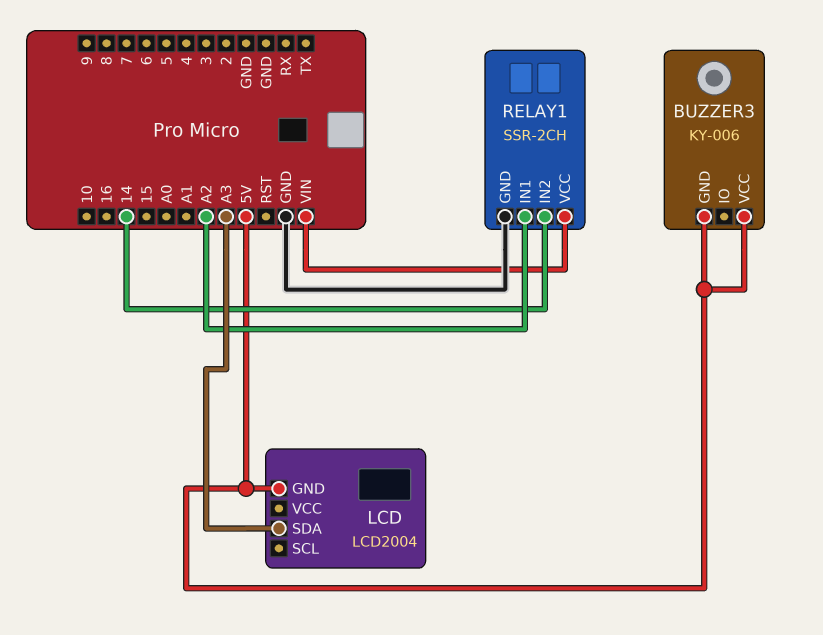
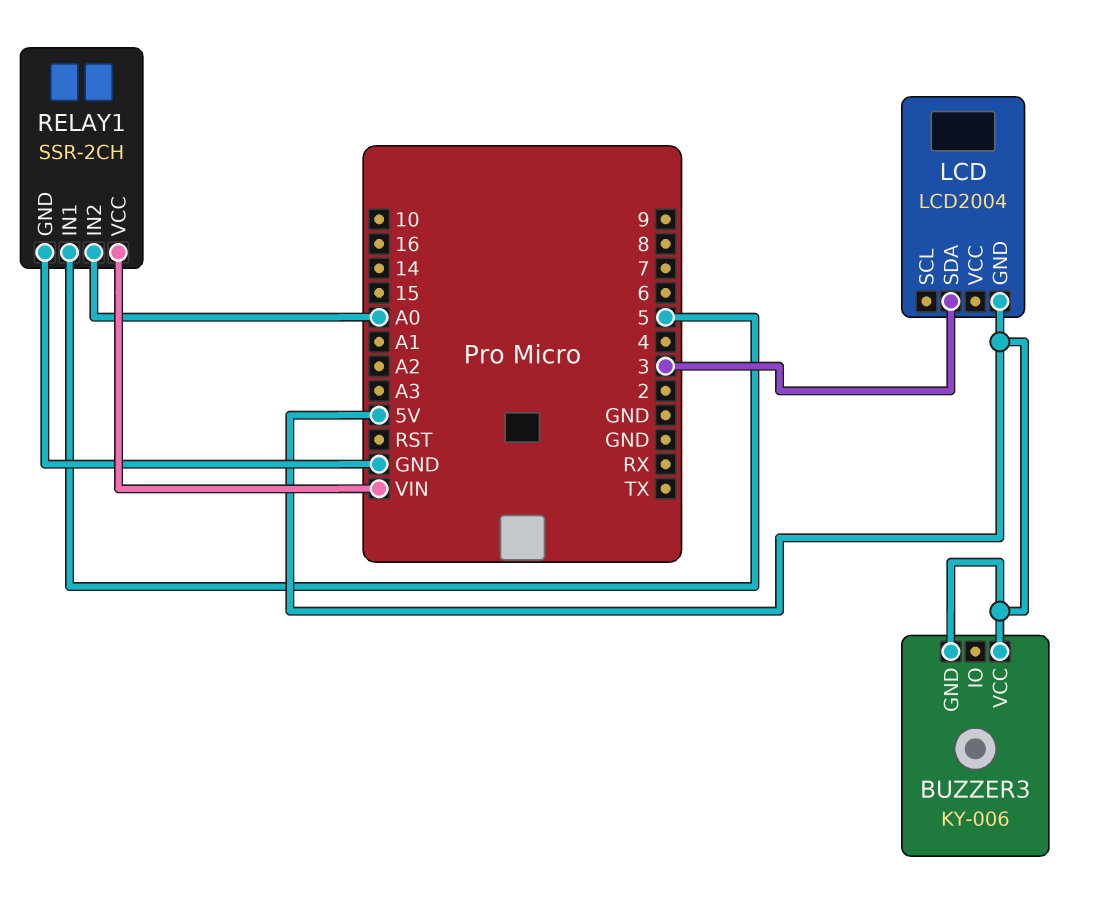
LCD pin SDA: A3 -> 3
RELAY1 pin IN1: A2 -> 5
RELAY1 pin IN2: 14 -> A0

